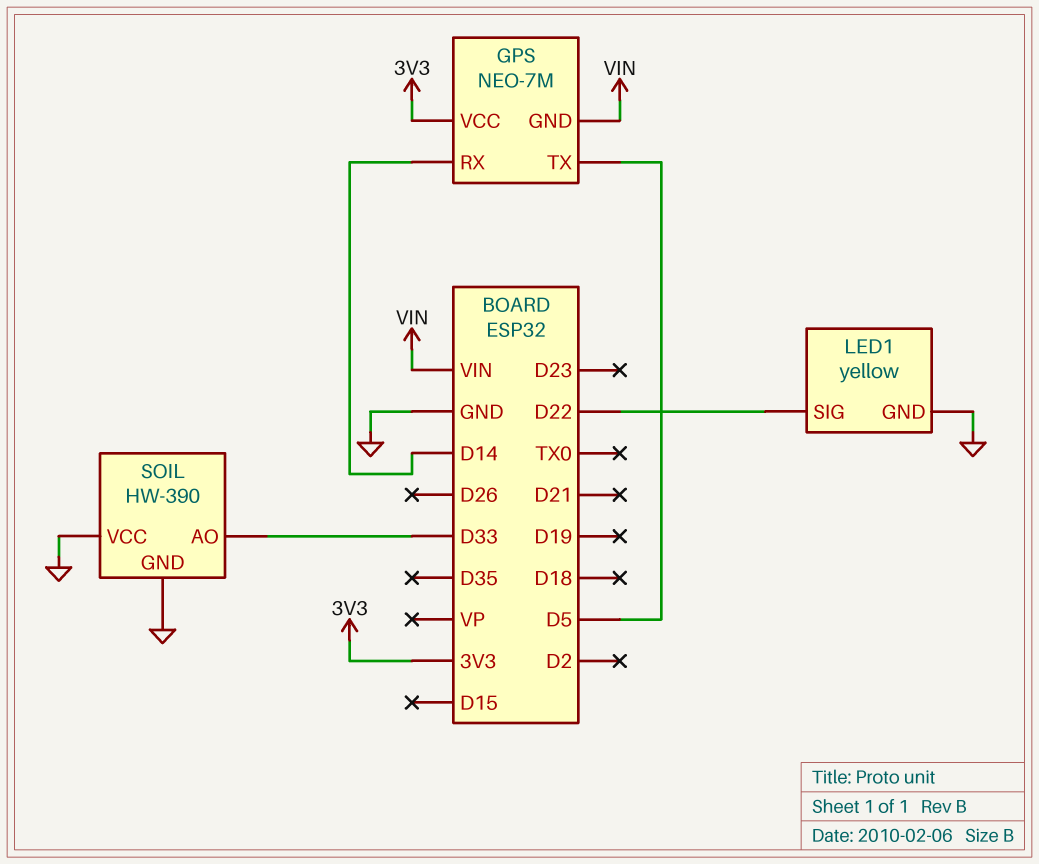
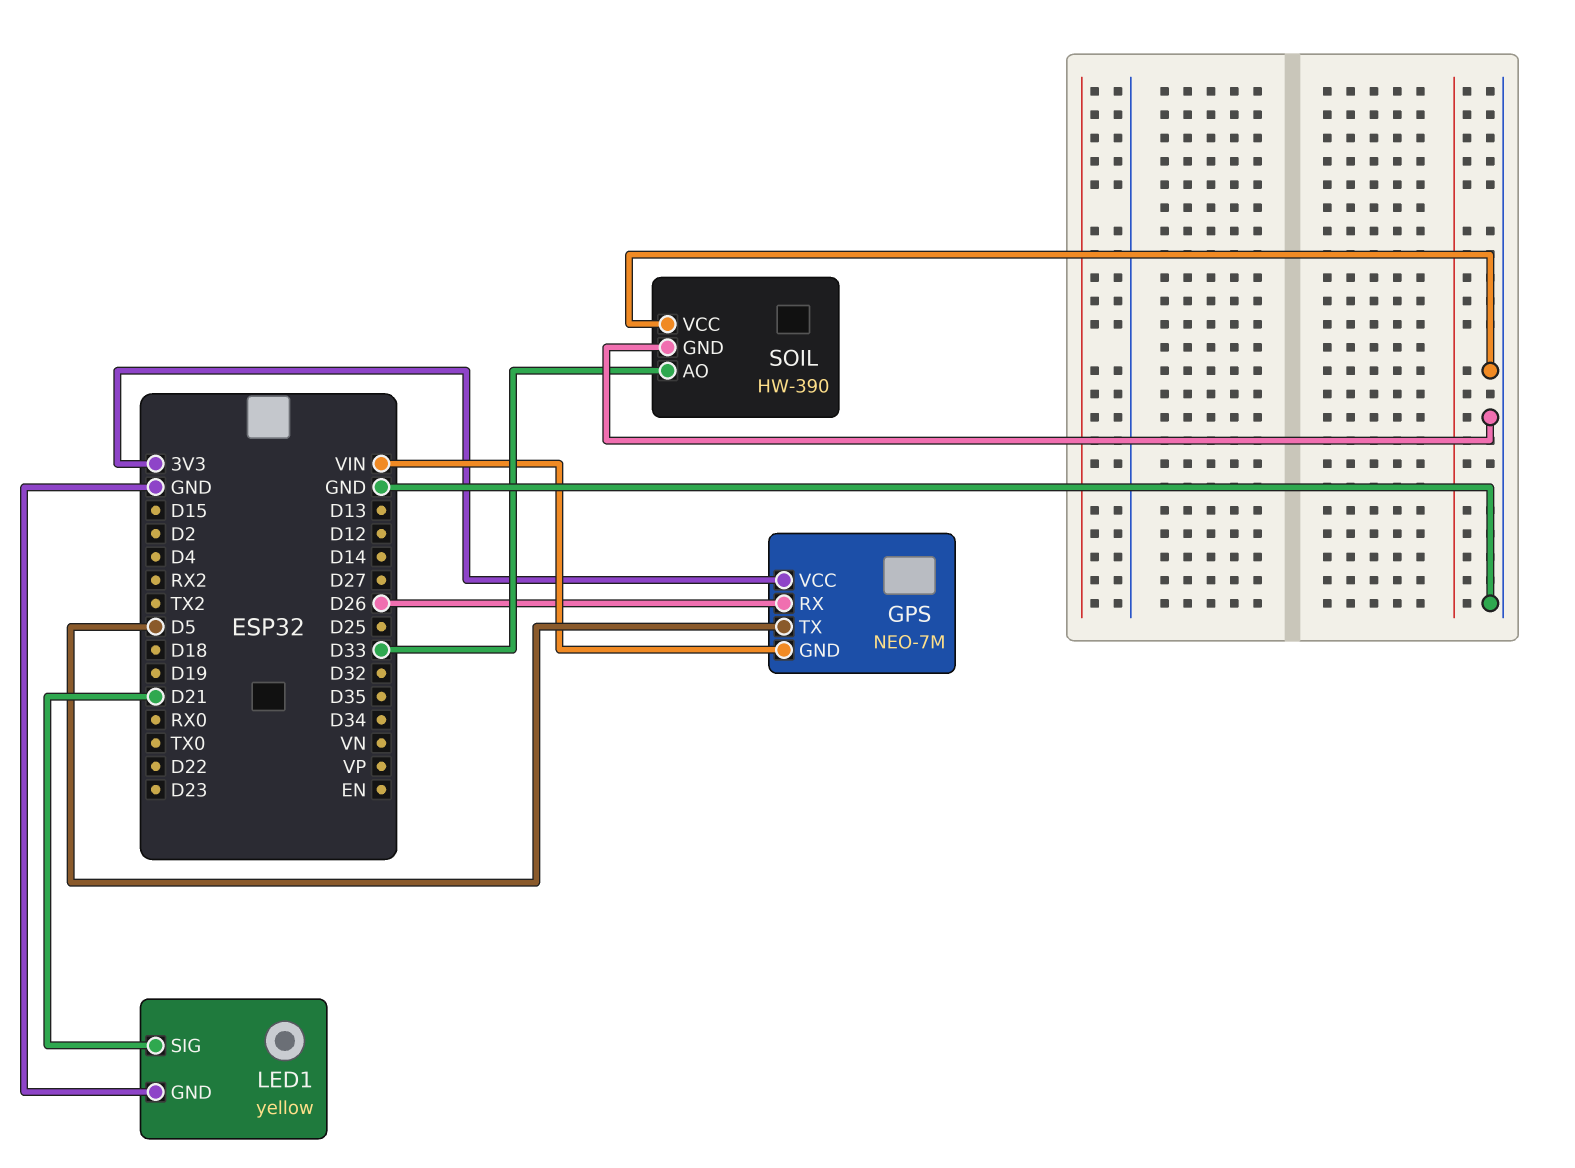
GPS pin RX: D14 -> D26
LED1 pin SIG: D22 -> D21

